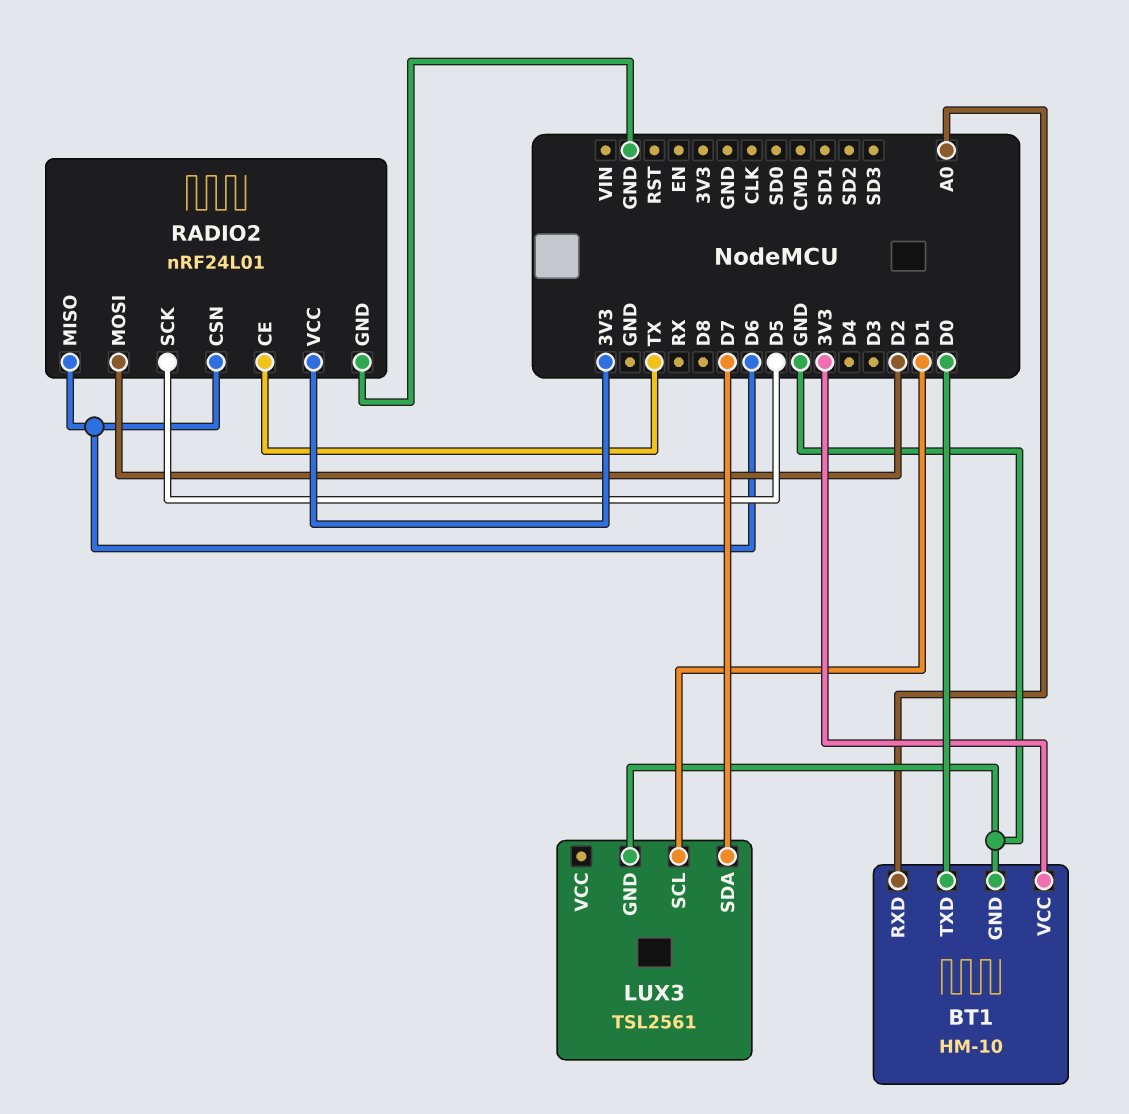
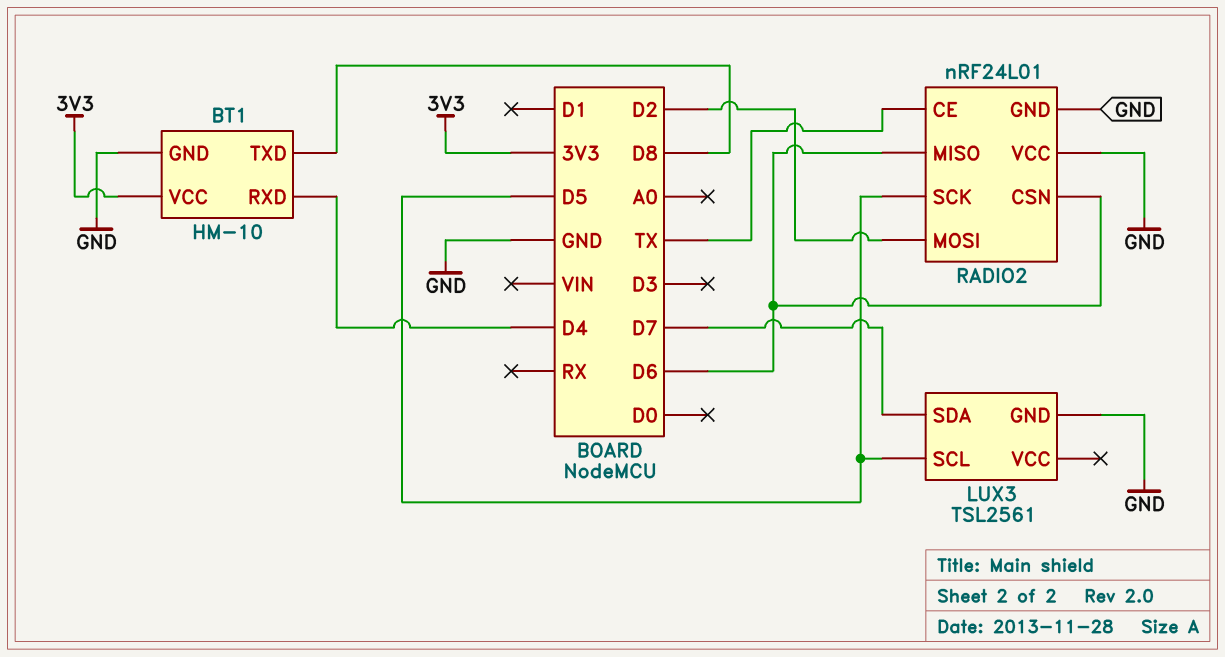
BT1 pin RXD: A0 -> D4
BT1 pin TXD: D0 -> D8
LUX3 pin SCL: D1 -> D5
RADIO2 pin VCC: 3V3 -> GND

